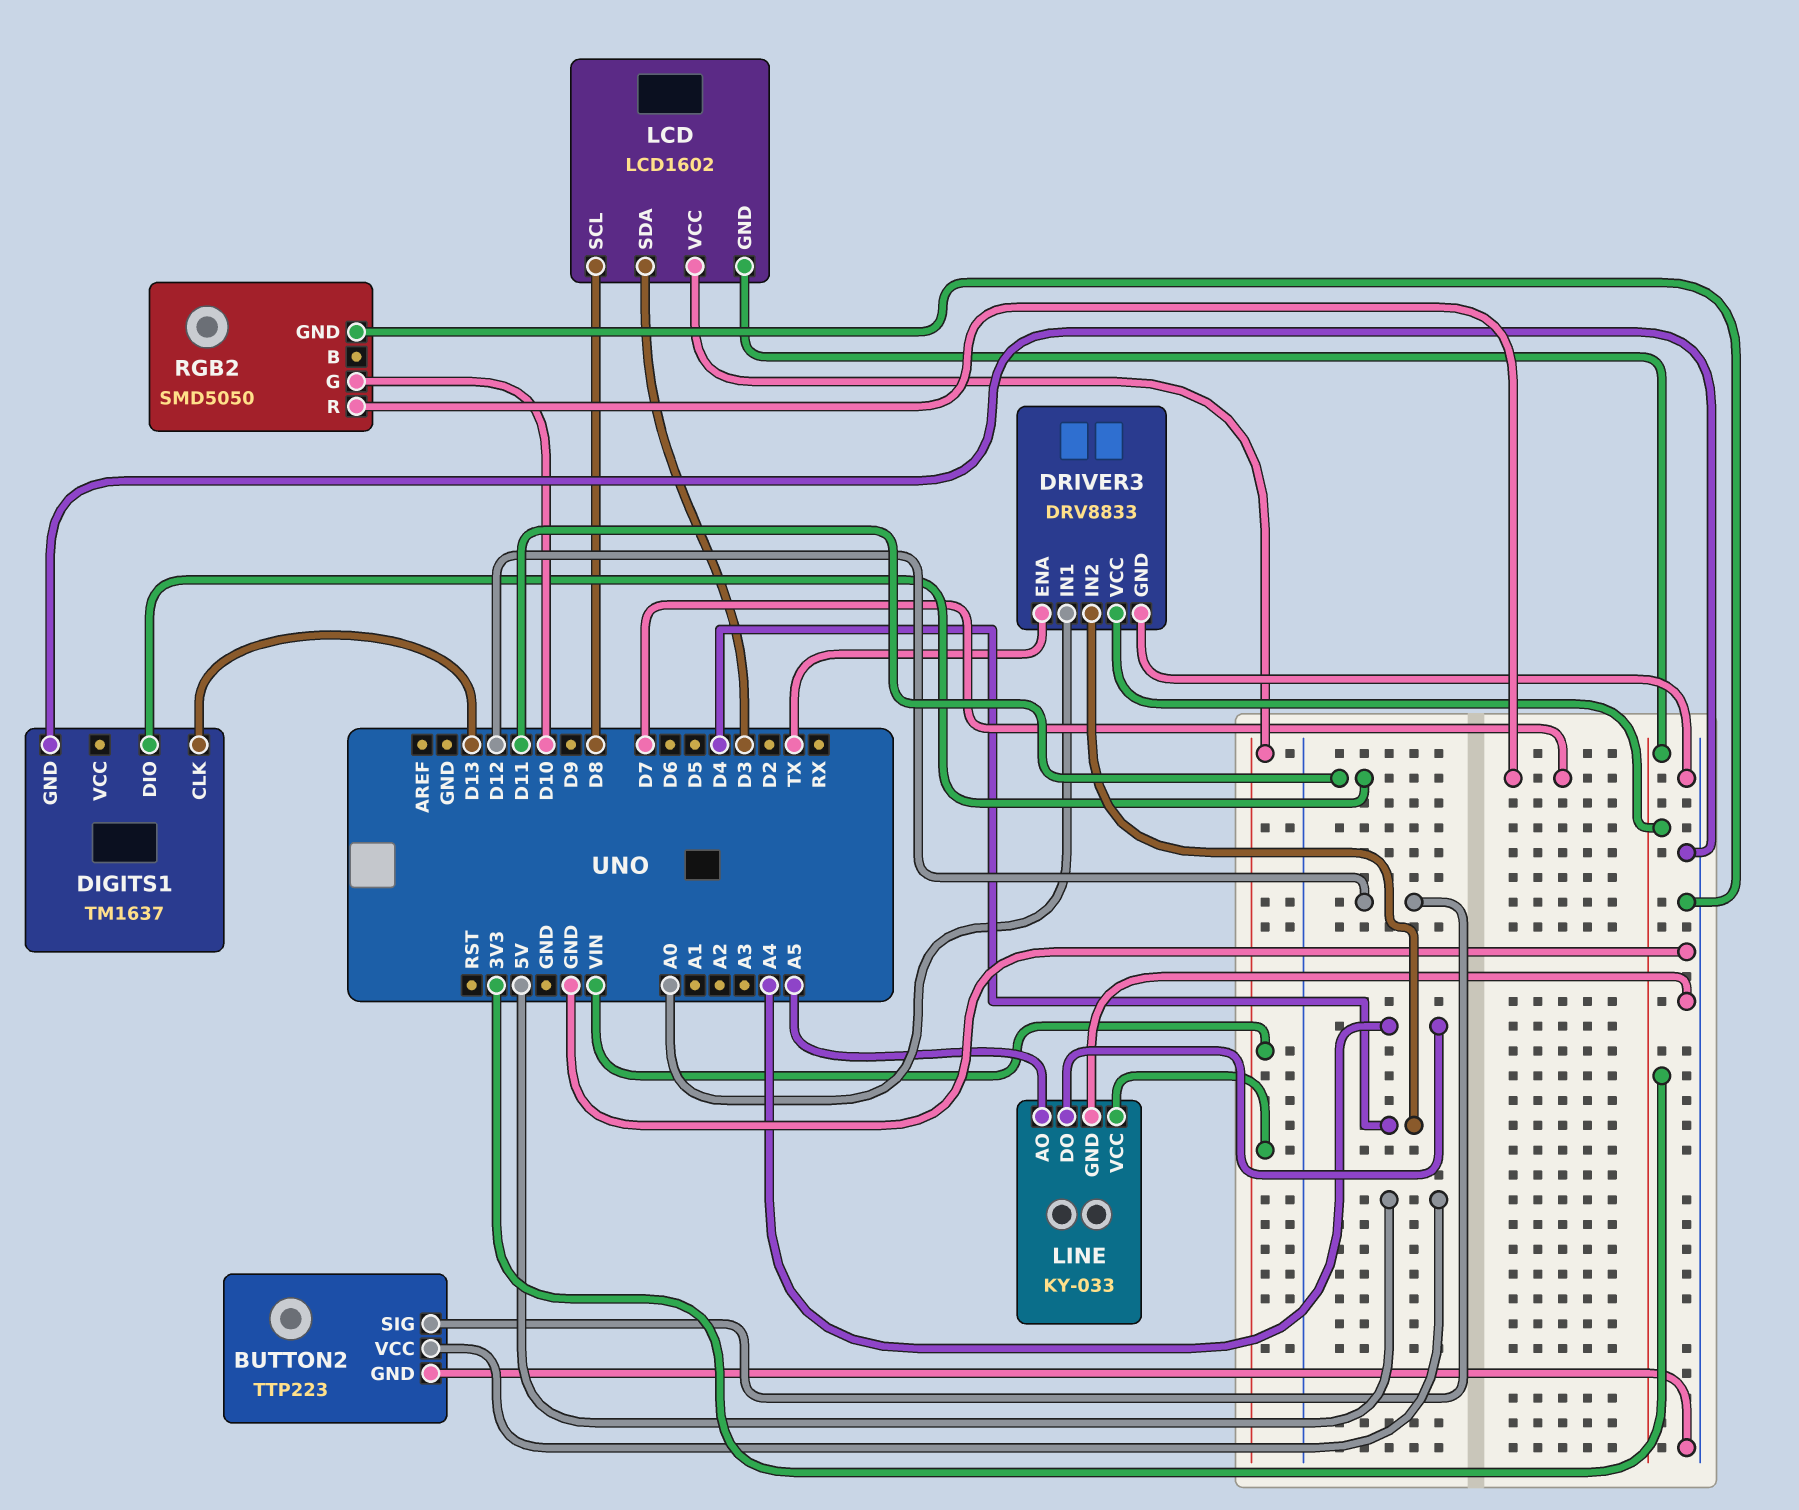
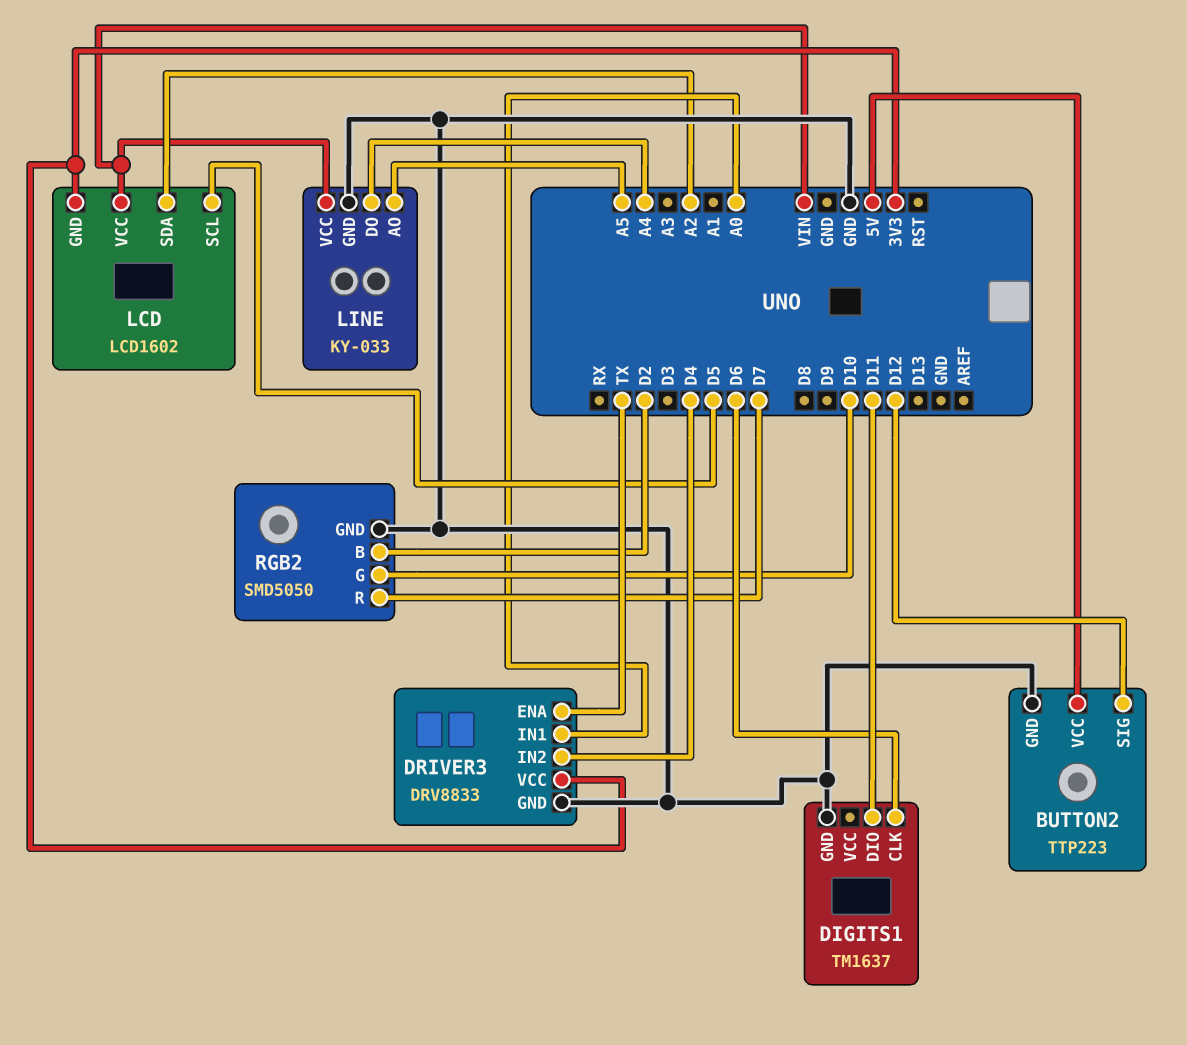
DIGITS1 pin CLK: D13 -> D6
LCD pin SCL: D8 -> D5
LCD pin SDA: D3 -> A2
RGB2 pin B: none -> D2

